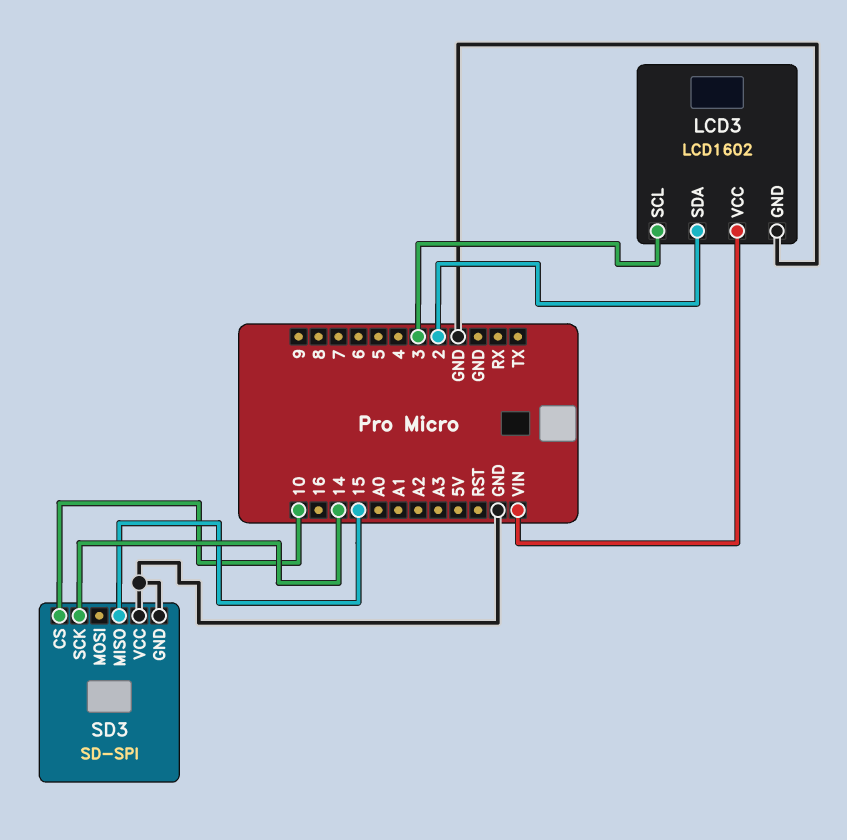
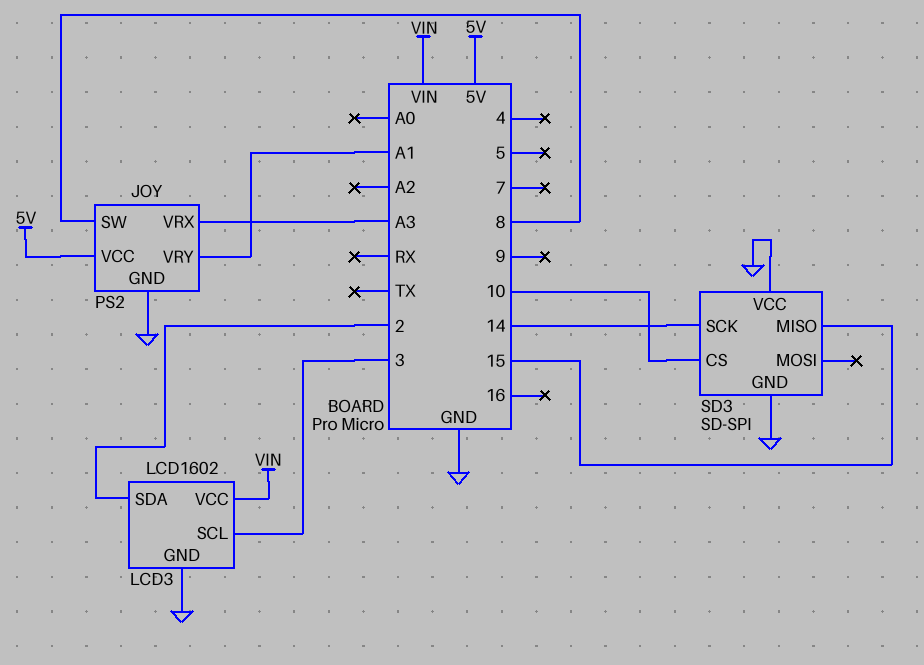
JOY: none -> PS2
JOY pin GND: none -> GND
JOY pin SW: none -> 8
JOY pin VCC: none -> 5V
JOY pin VRX: none -> A3
JOY pin VRY: none -> A1

